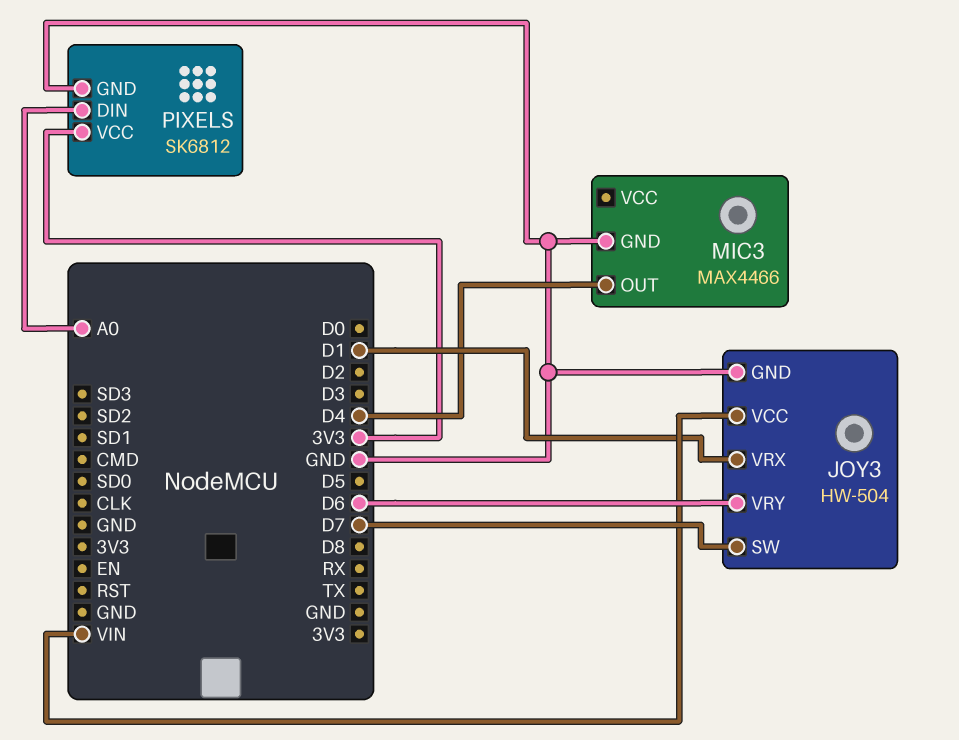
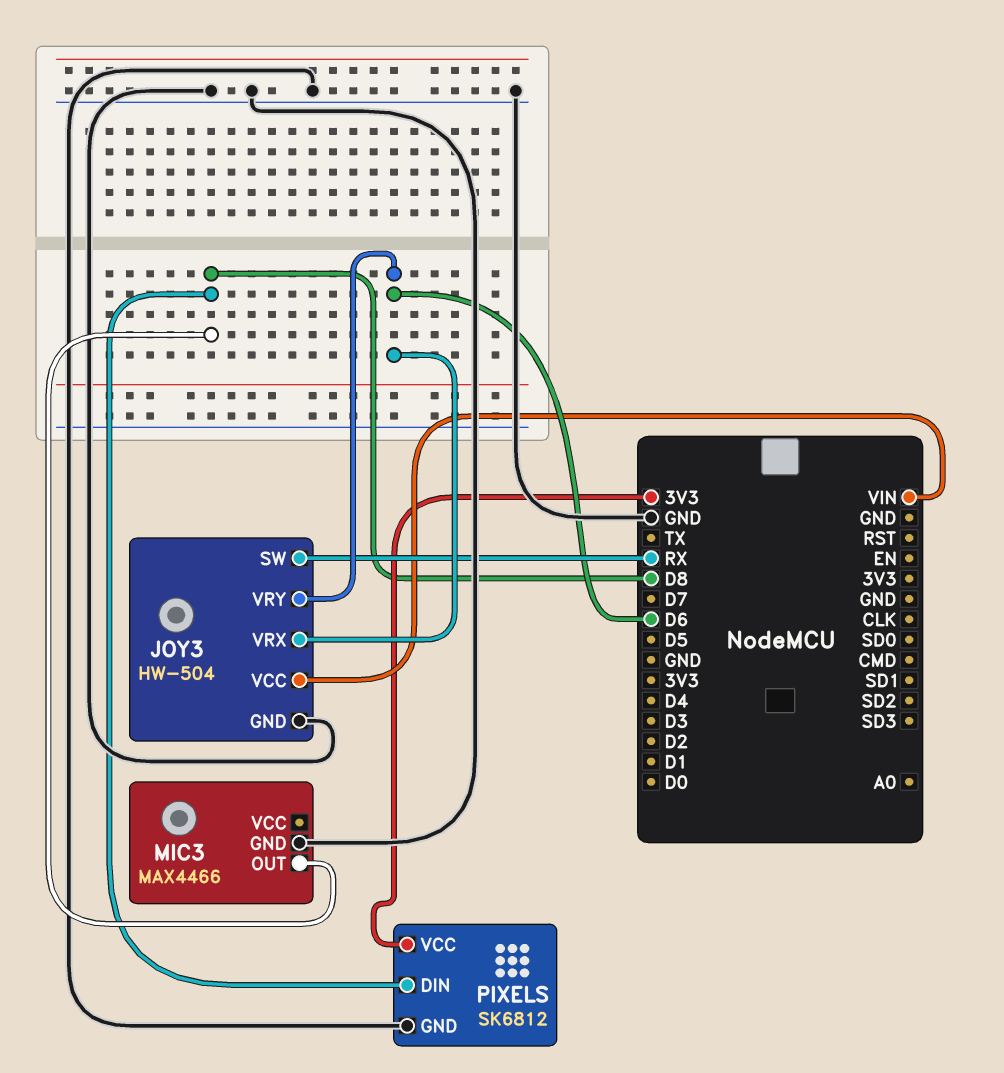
JOY3 pin SW: D7 -> RX
JOY3 pin VRX: D1 -> D6
MIC3 pin OUT: D4 -> D8
PIXELS pin DIN: A0 -> D8

